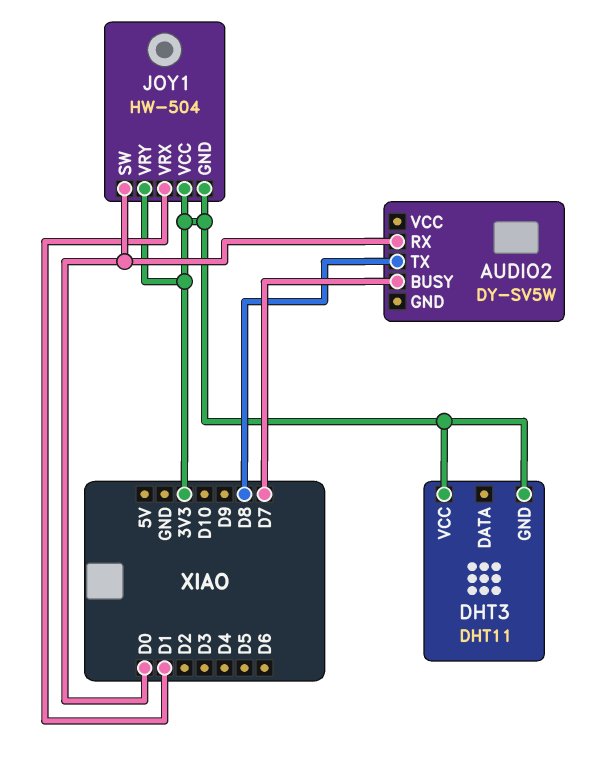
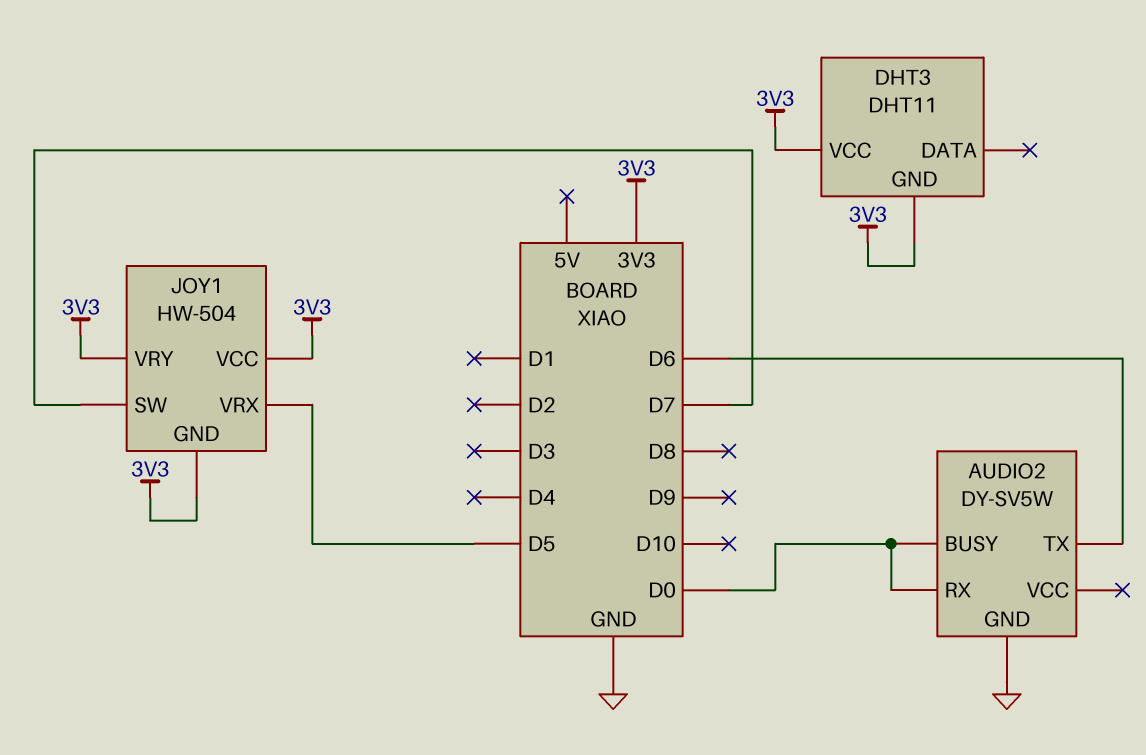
AUDIO2 pin BUSY: D7 -> D0
AUDIO2 pin GND: none -> GND
AUDIO2 pin TX: D8 -> D6
JOY1 pin SW: D0 -> D7
JOY1 pin VRX: D1 -> D5

